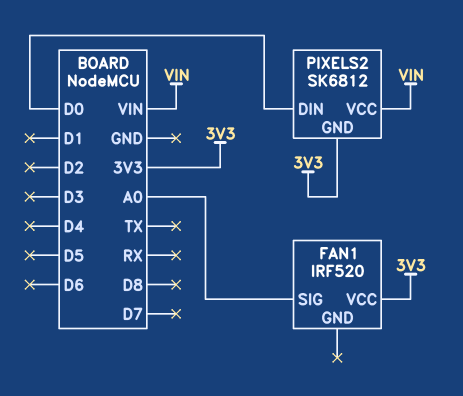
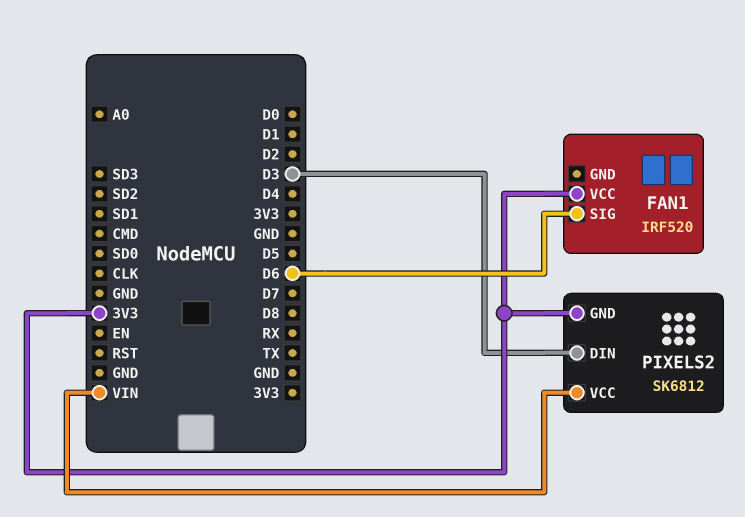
FAN1 pin SIG: A0 -> D6
PIXELS2 pin DIN: D0 -> D3

